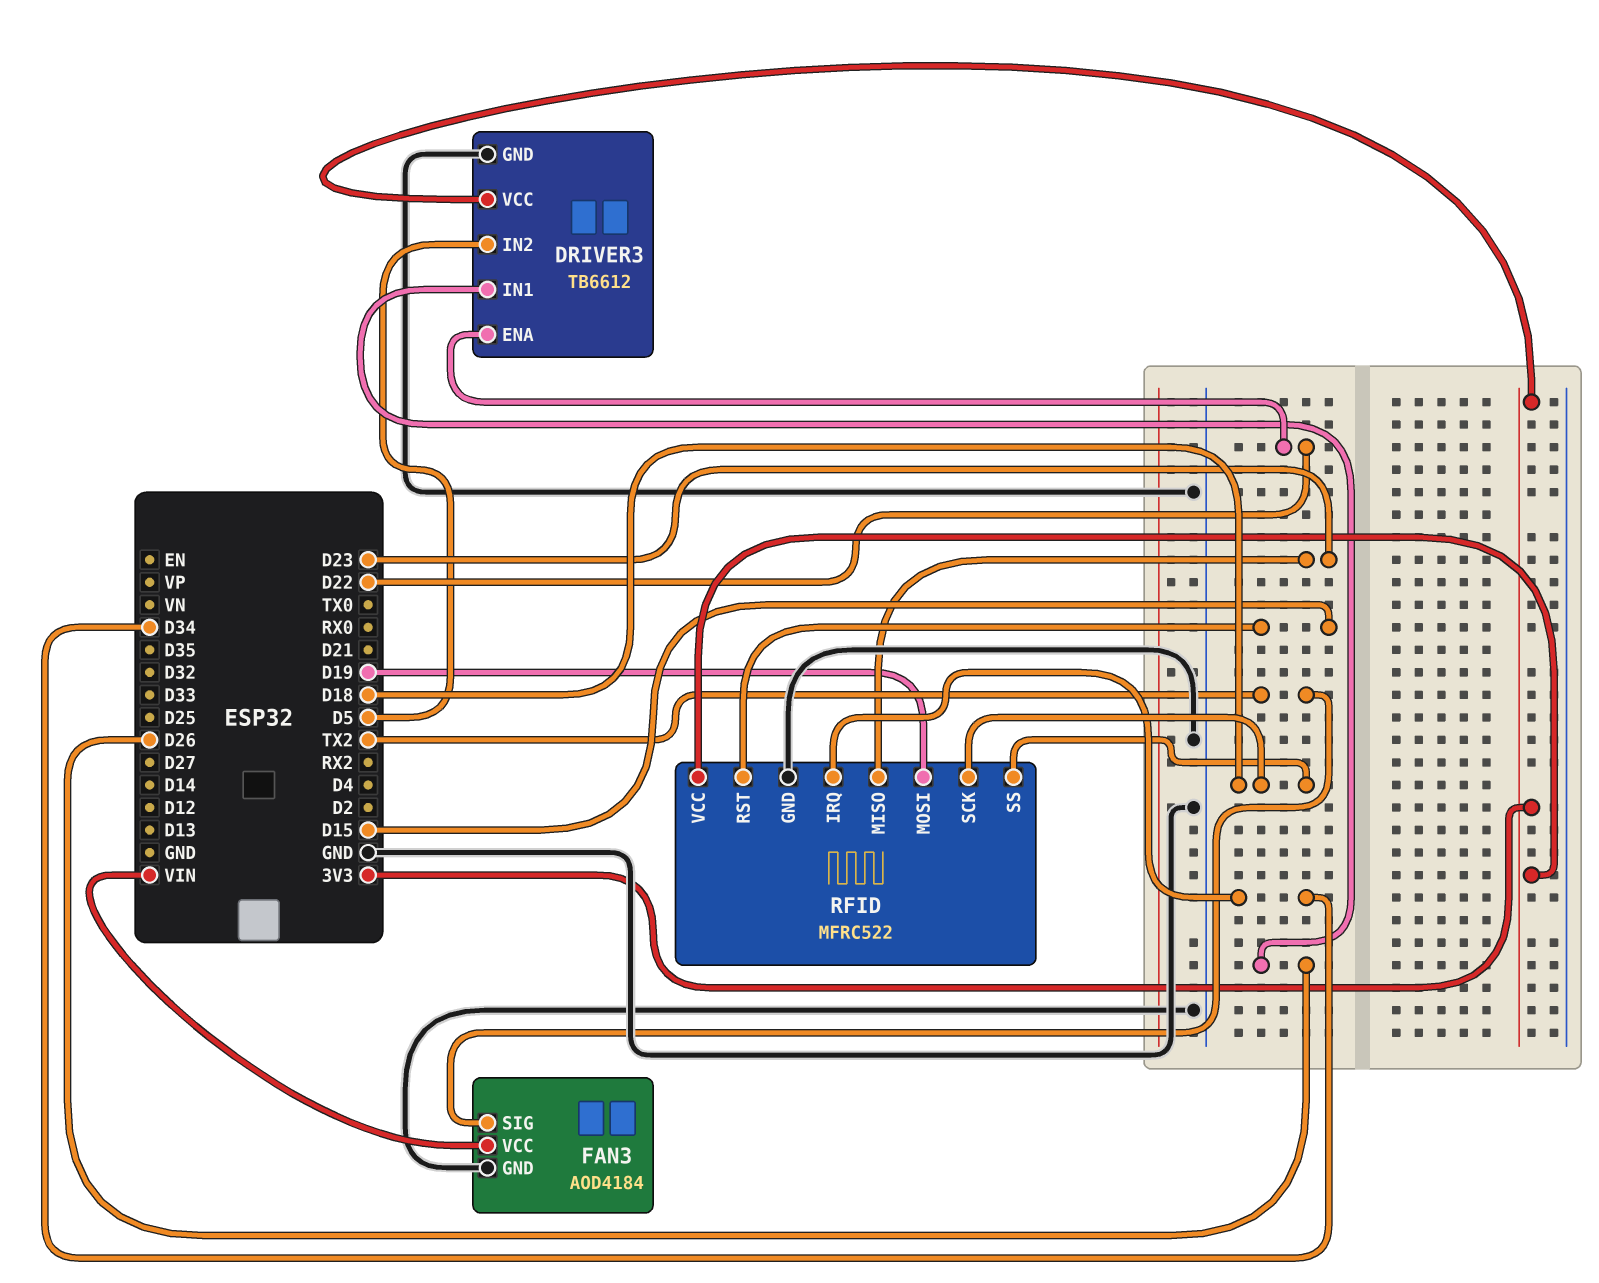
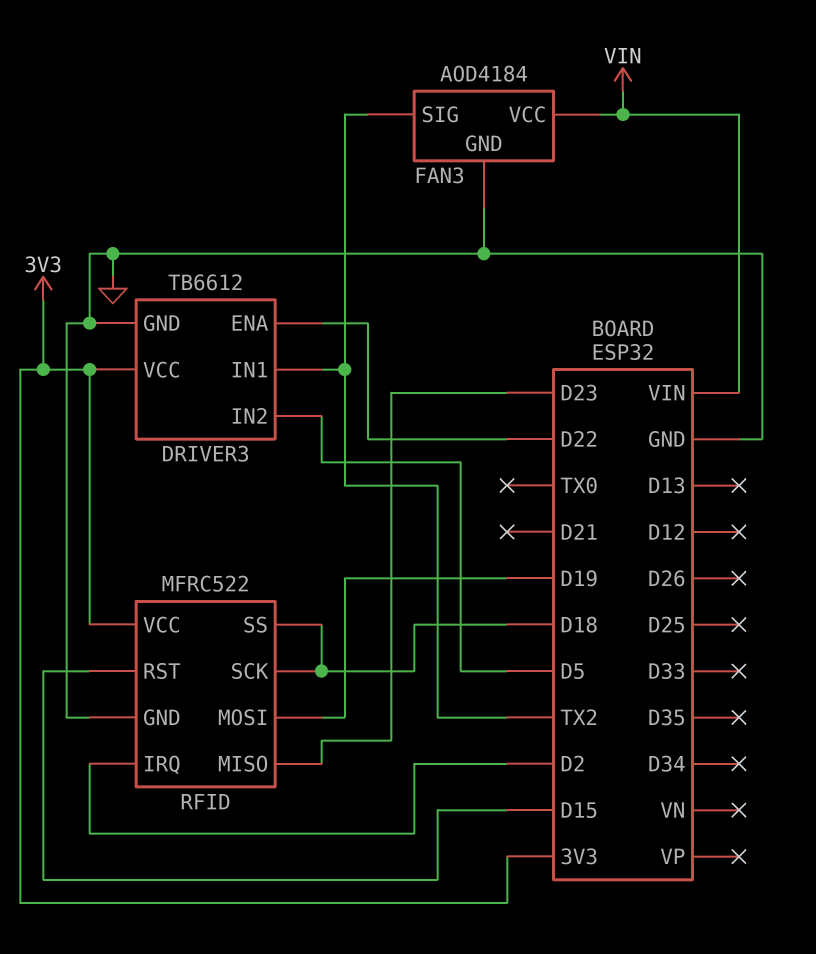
DRIVER3 pin IN1: D26 -> TX2
RFID pin IRQ: D34 -> D2

